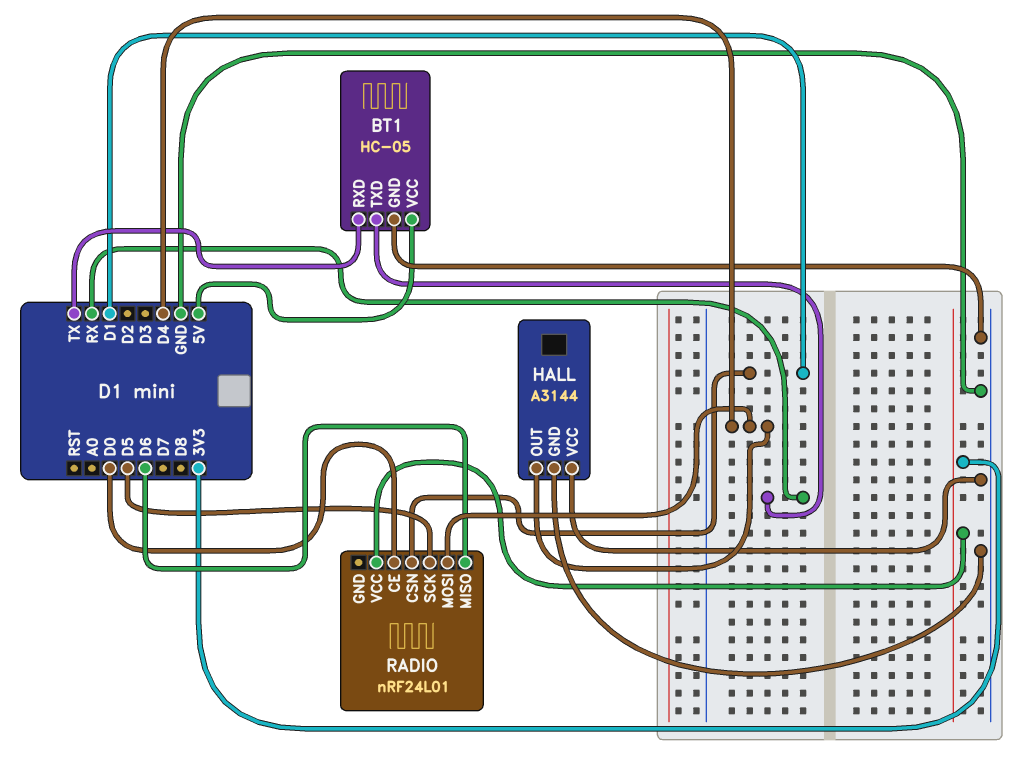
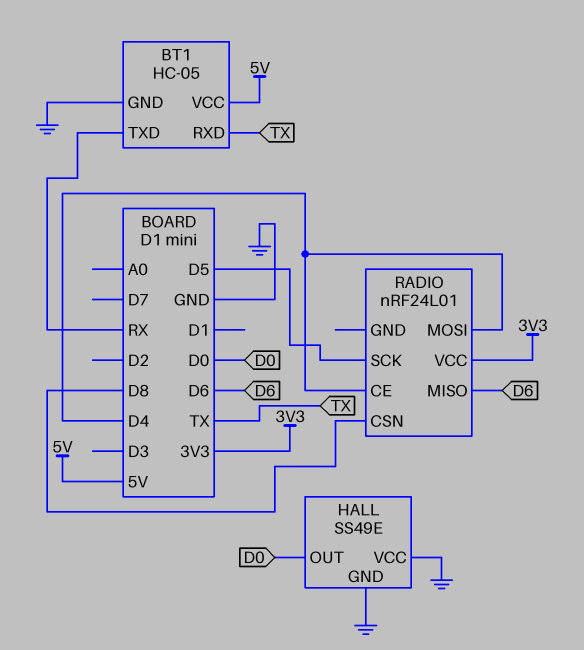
HALL: A3144 -> SS49E
HALL pin OUT: D4 -> D0
RADIO pin CE: D0 -> D4
RADIO pin CSN: D1 -> D8

